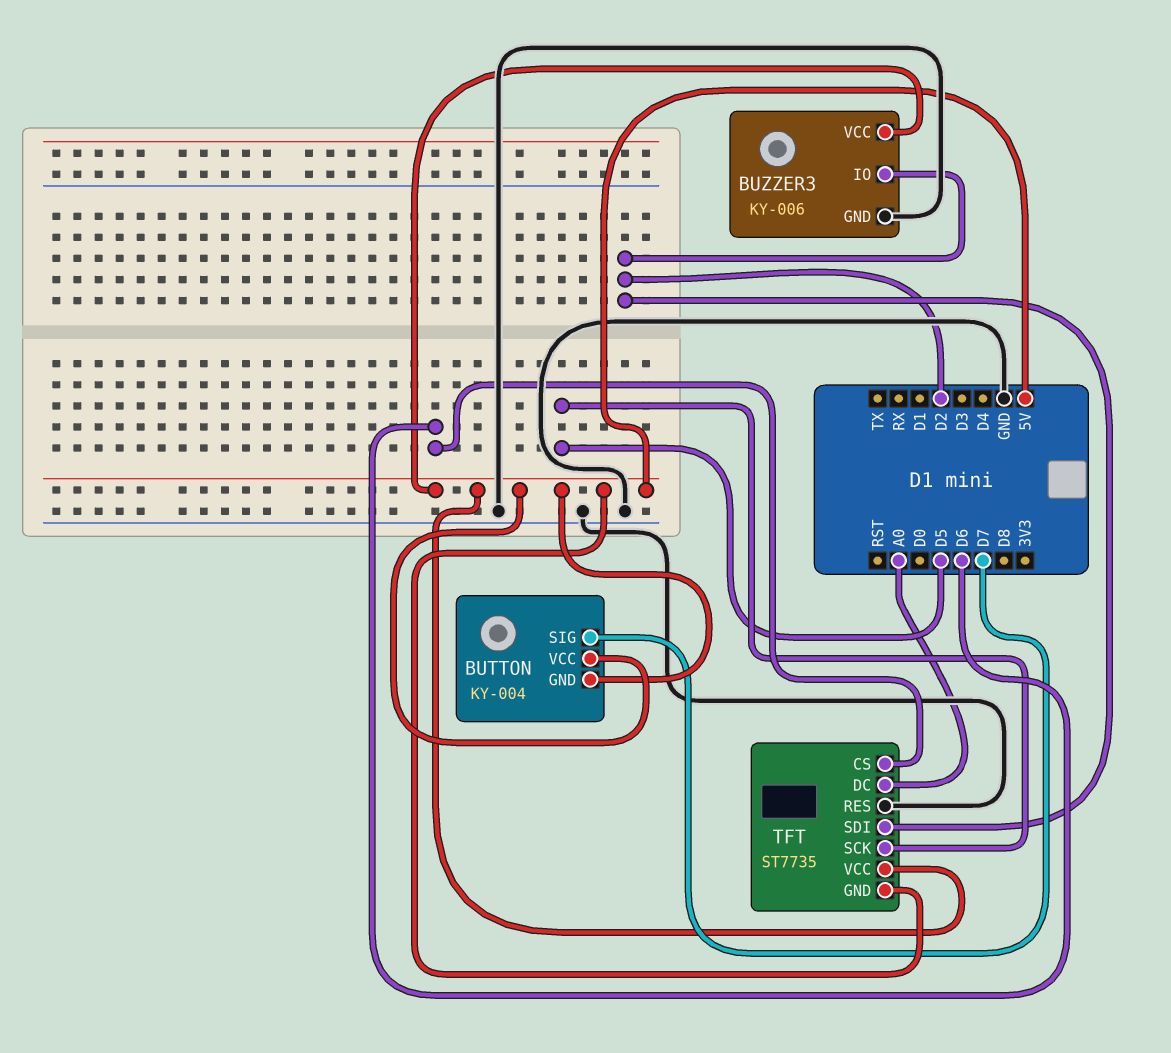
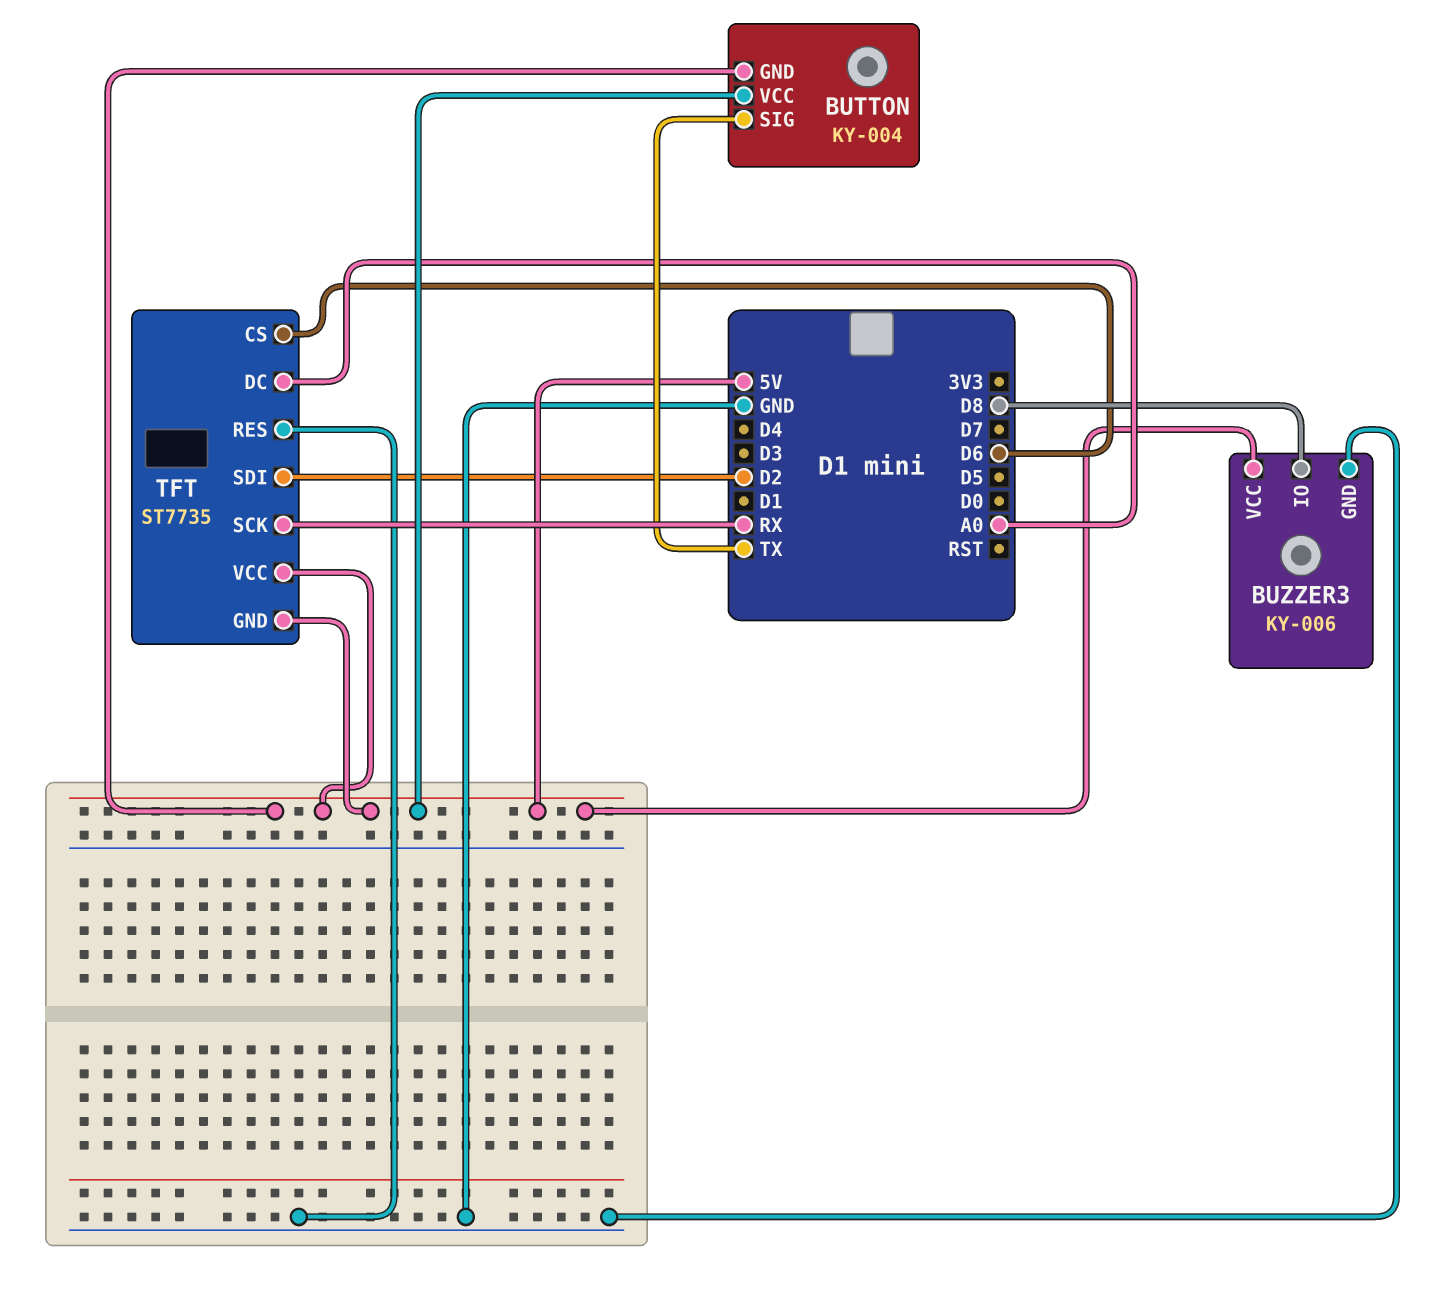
BUTTON pin SIG: D7 -> TX
BUZZER3 pin IO: D2 -> D8
TFT pin SCK: D5 -> RX

